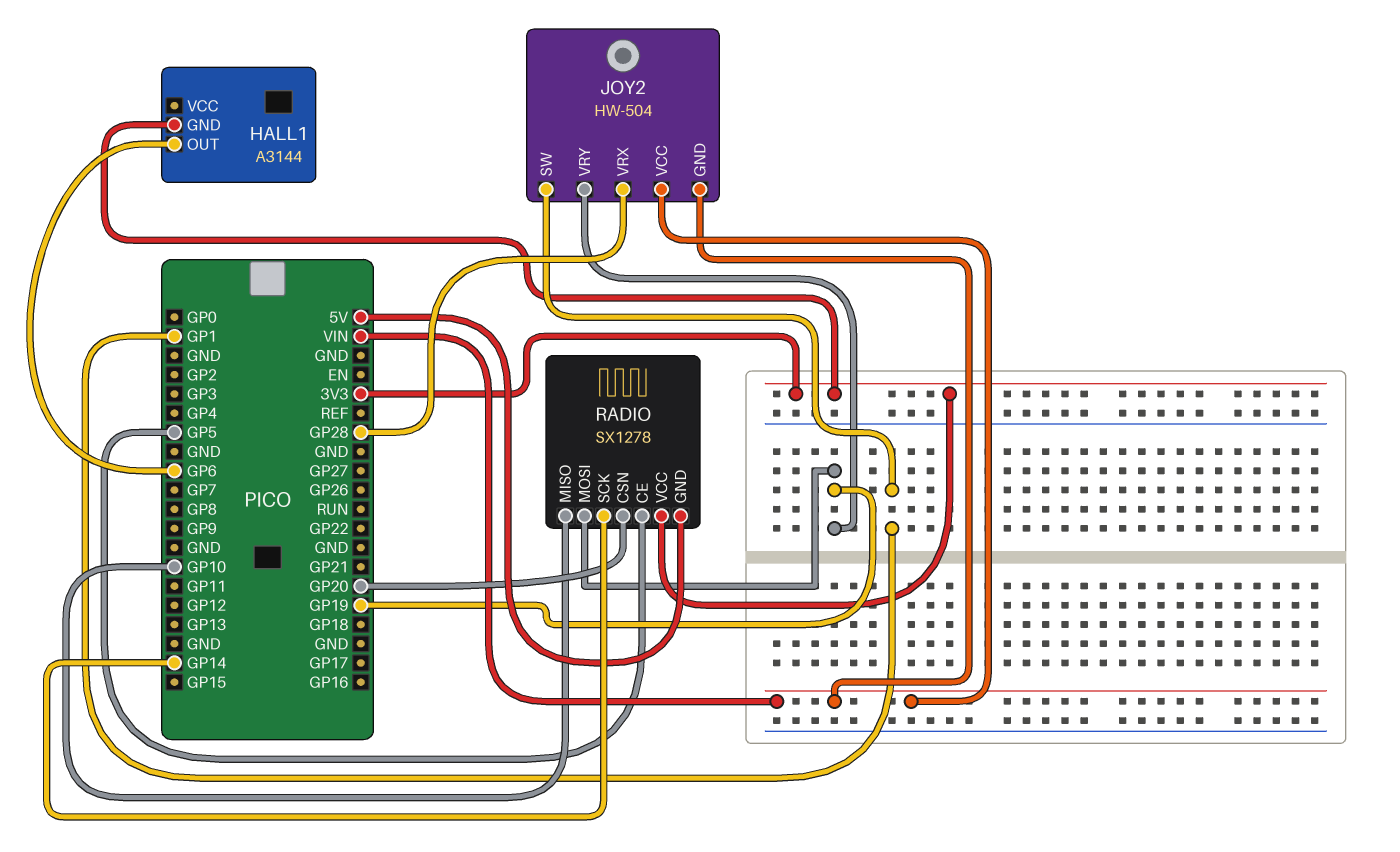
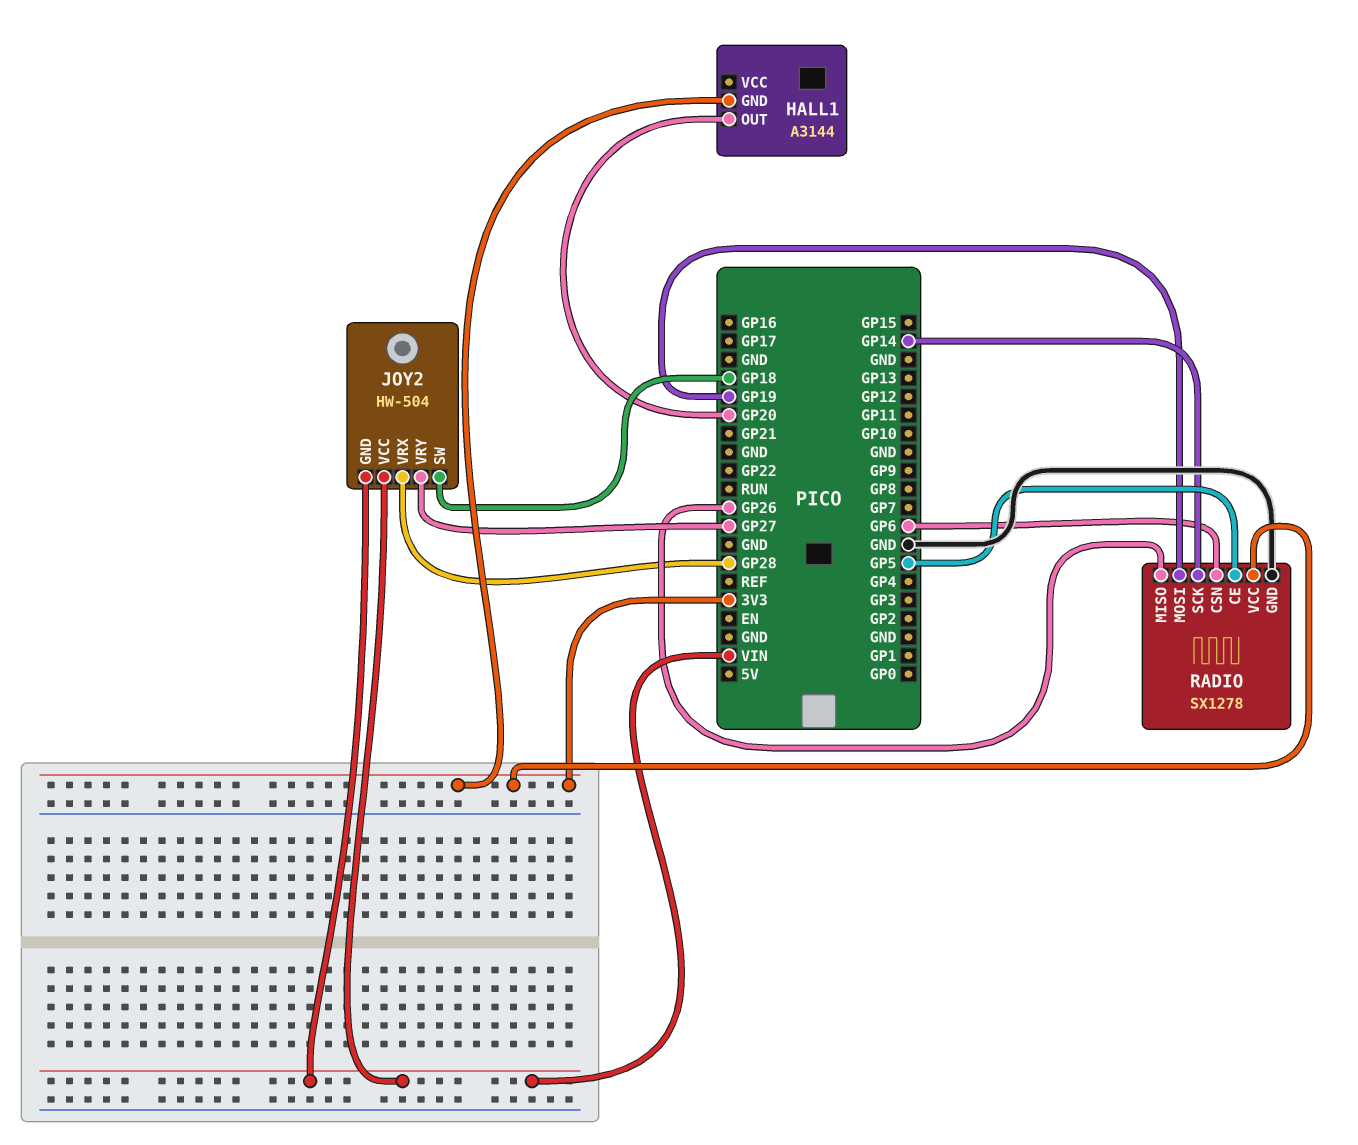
HALL1 pin OUT: GP6 -> GP20
JOY2 pin SW: GP1 -> GP18
JOY2 pin VRY: GP19 -> GP27
RADIO pin CSN: GP20 -> GP6
RADIO pin GND: 5V -> GND
RADIO pin MISO: GP10 -> GP26

